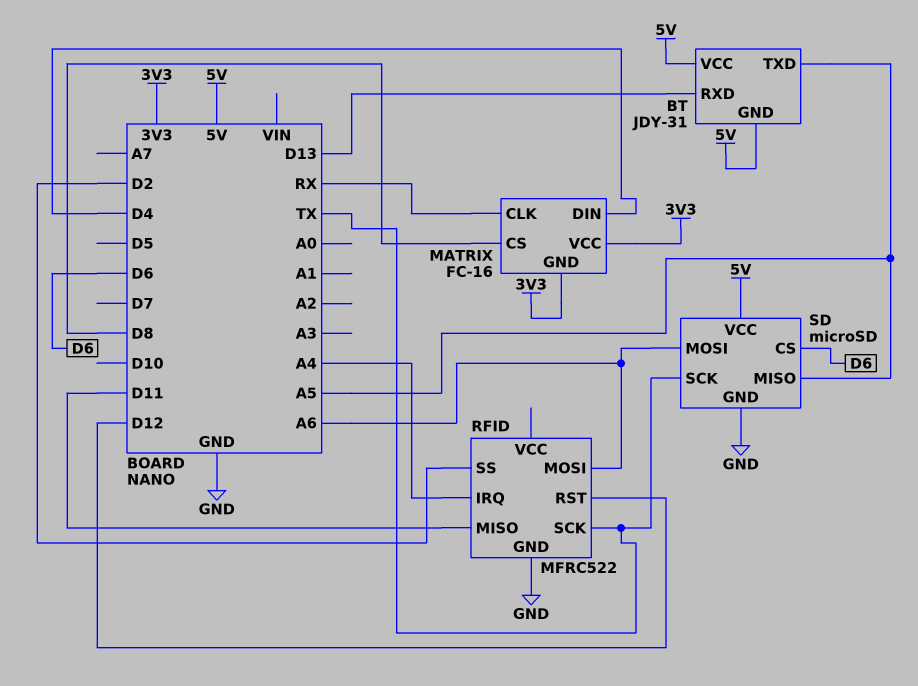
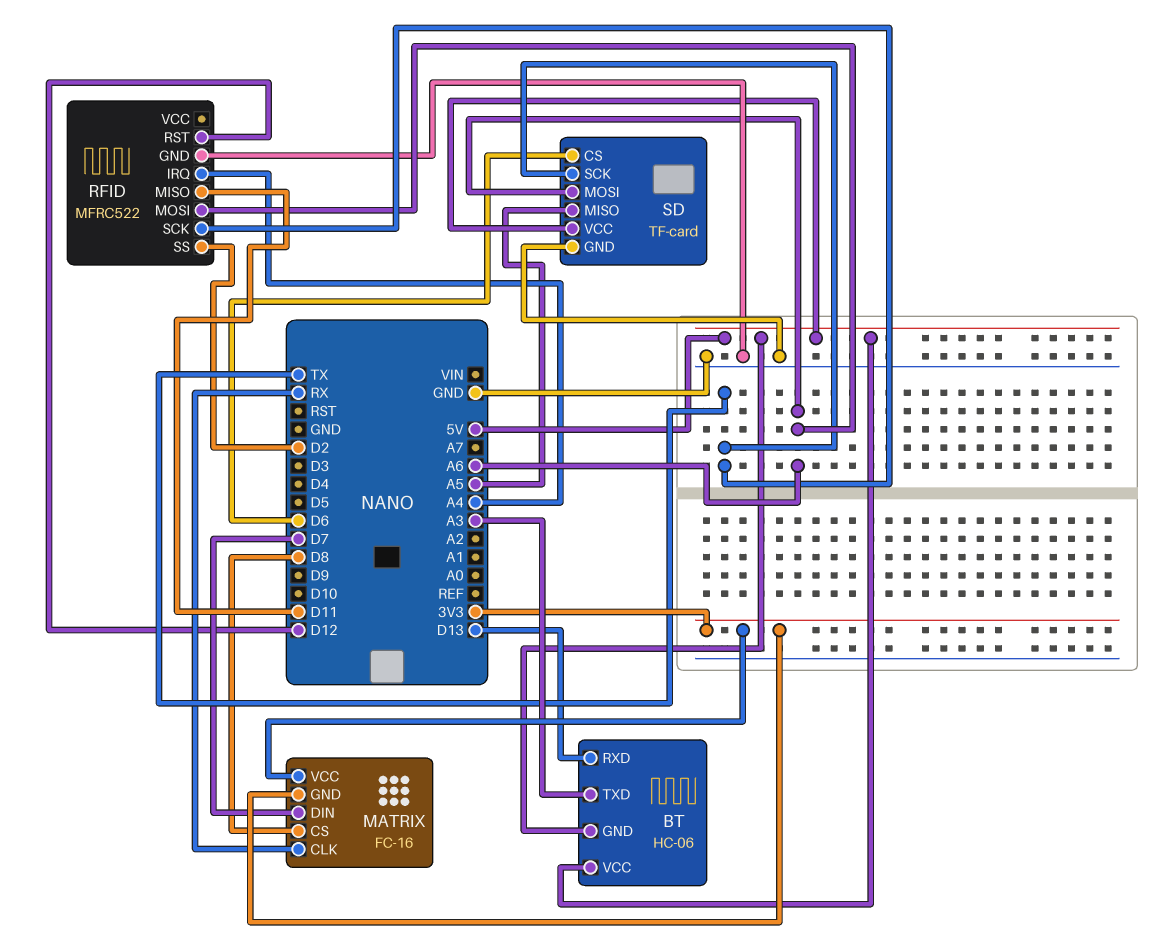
BT: JDY-31 -> HC-06
BT pin TXD: A5 -> A3
MATRIX pin DIN: D4 -> D7
SD: microSD -> TF-card

